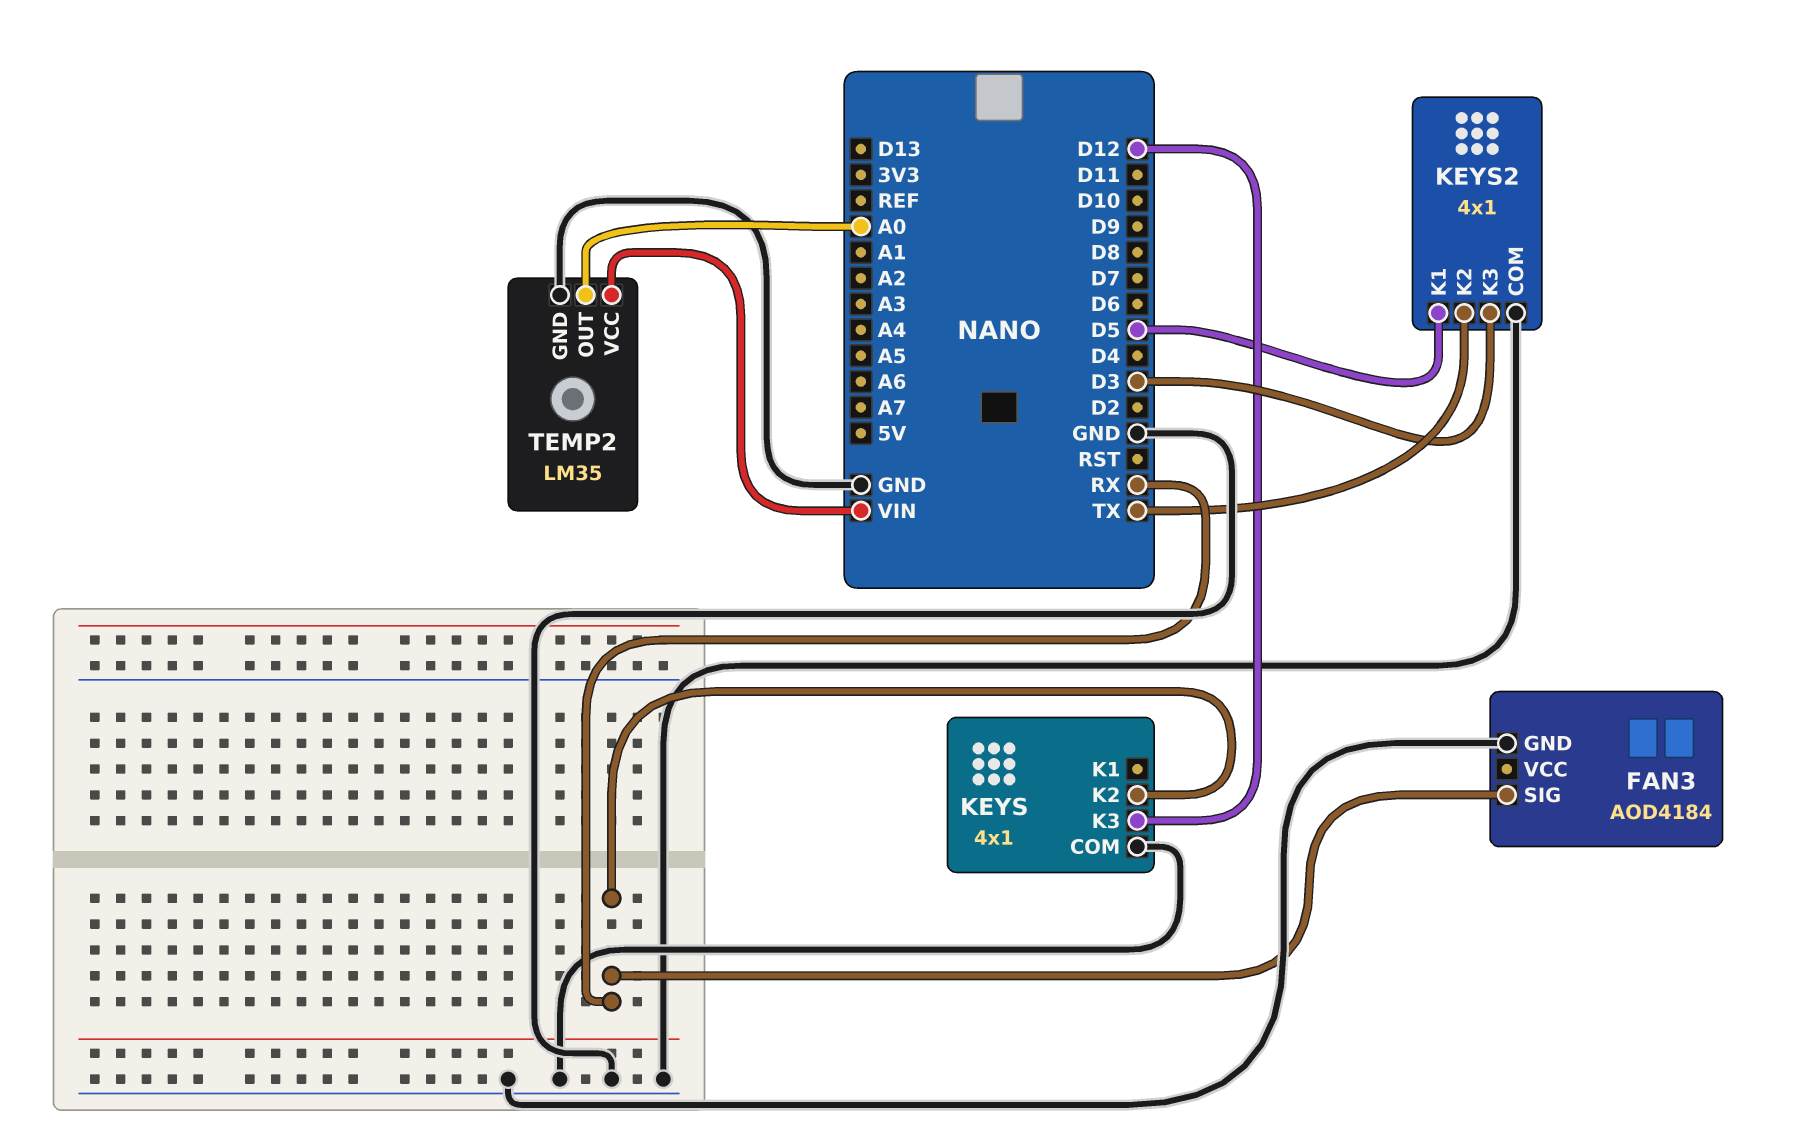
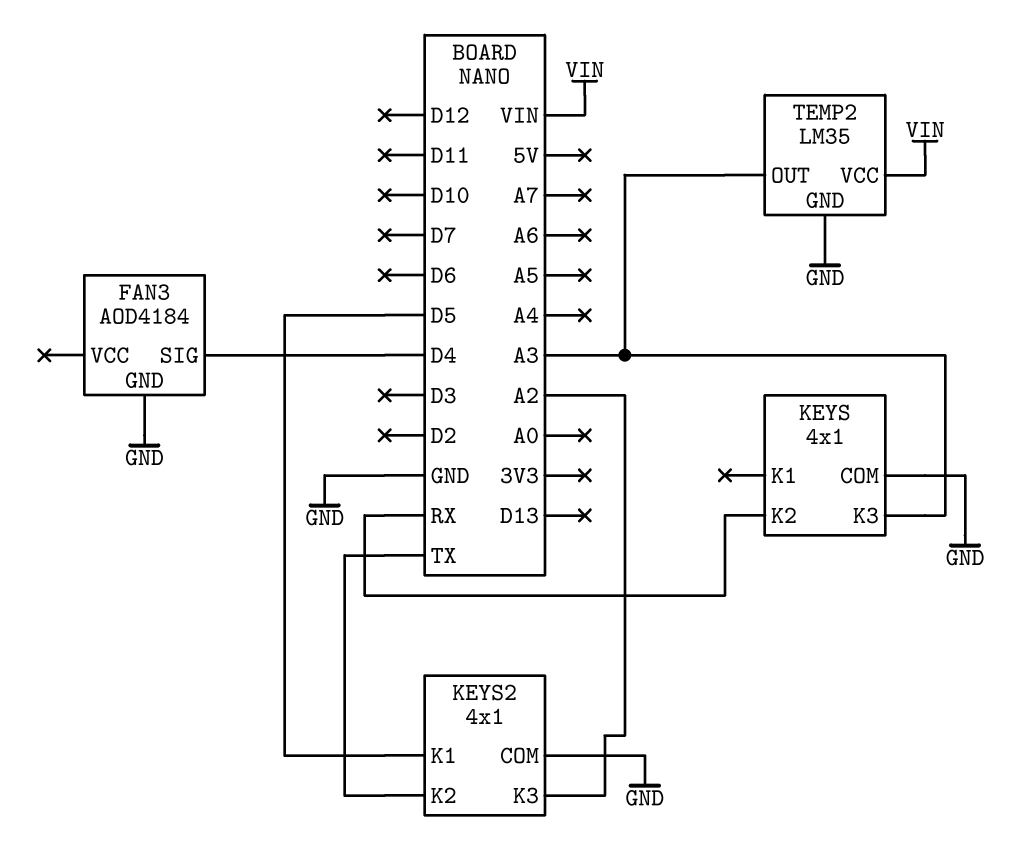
FAN3 pin SIG: RX -> D4
KEYS pin K3: D12 -> A3
KEYS2 pin K3: D3 -> A2
TEMP2 pin OUT: A0 -> A3

